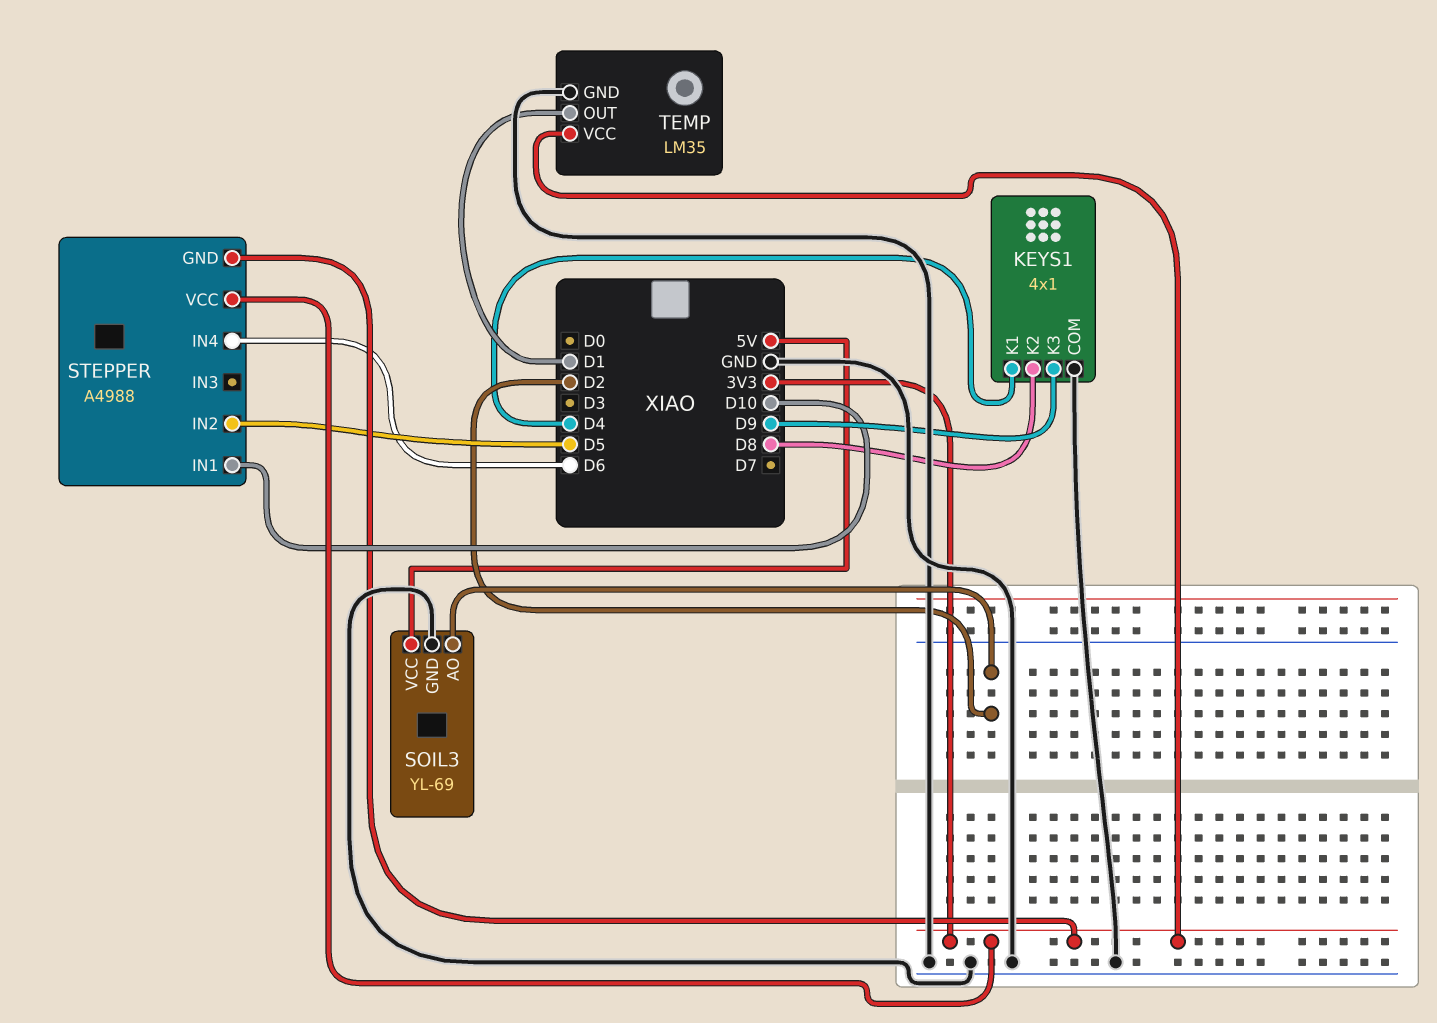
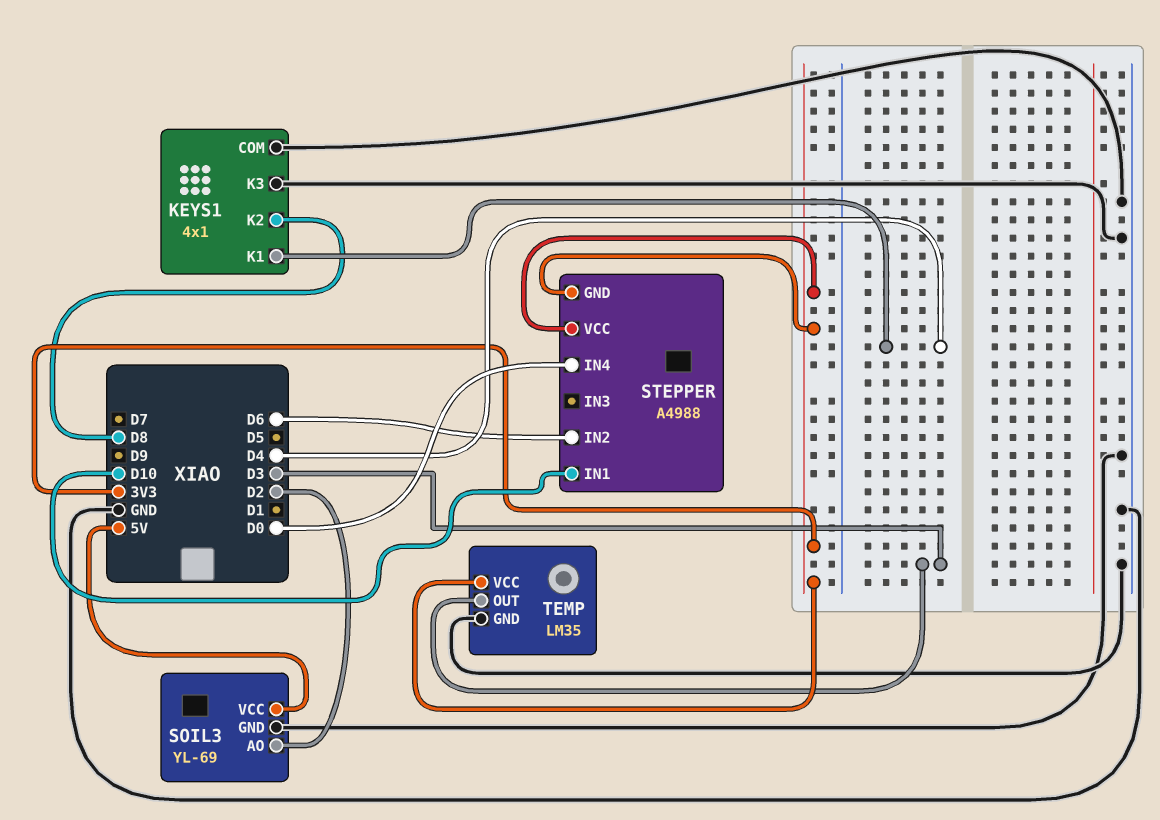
KEYS1 pin K3: D9 -> GND
STEPPER pin IN2: D5 -> D6
STEPPER pin IN4: D6 -> D0
TEMP pin OUT: D1 -> D3

